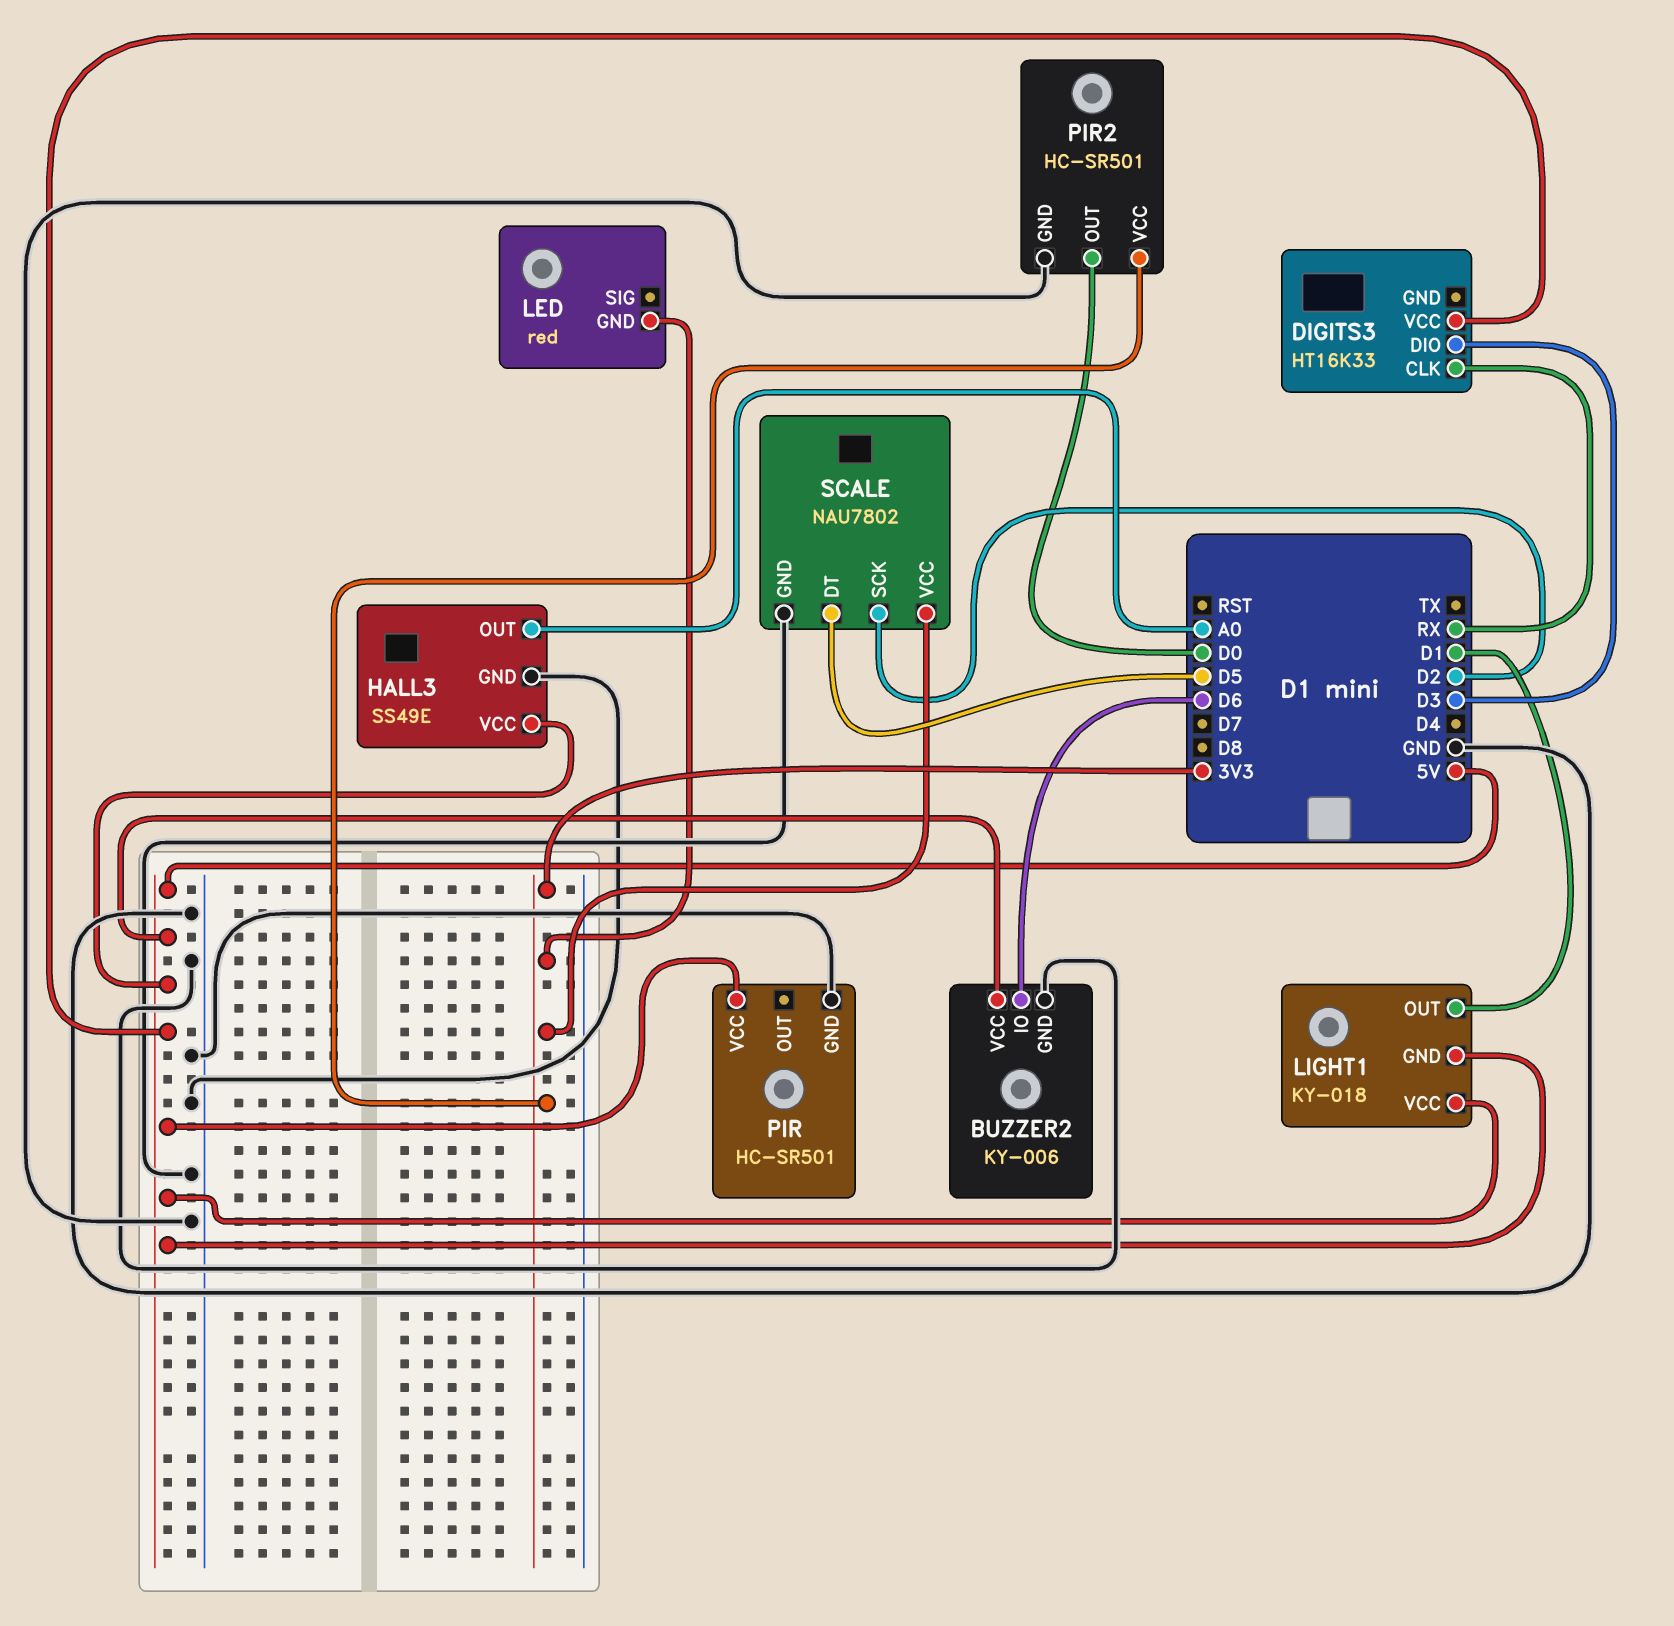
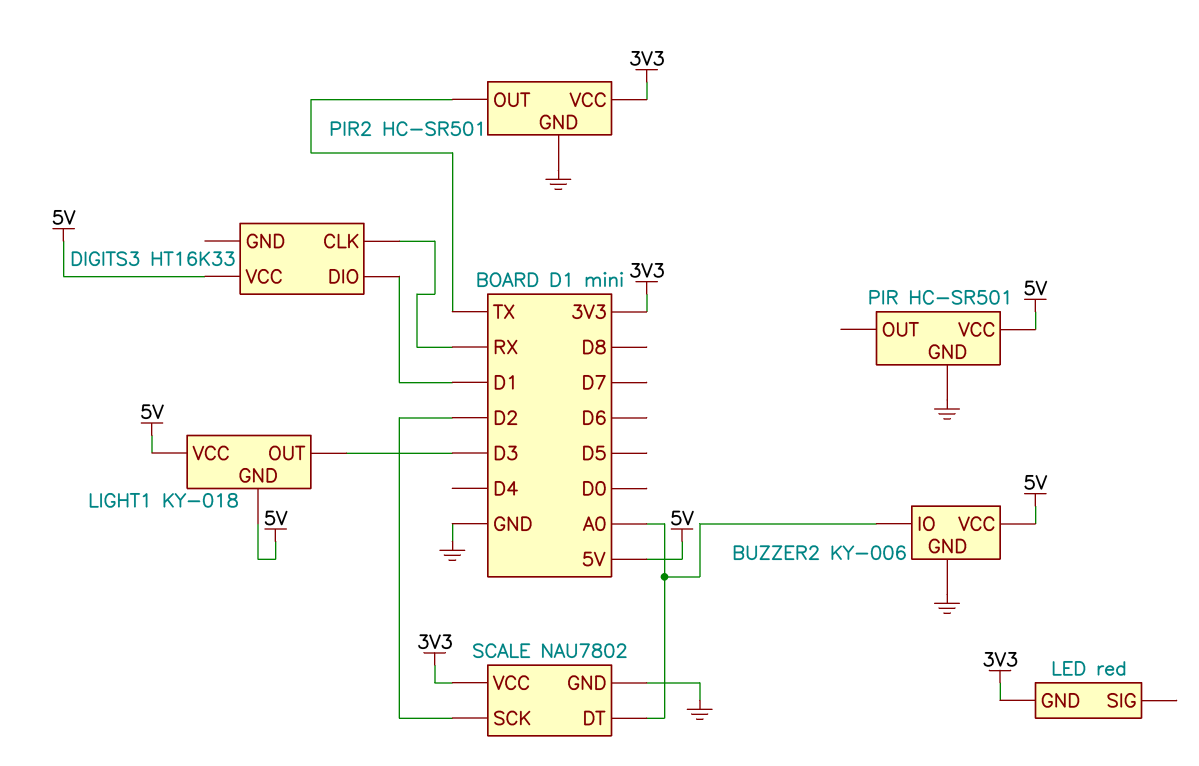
BUZZER2 pin IO: D6 -> A0
DIGITS3 pin DIO: D3 -> D1
HALL3: SS49E -> none
HALL3 pin GND: GND -> none
HALL3 pin OUT: A0 -> none
HALL3 pin VCC: 5V -> none
LIGHT1 pin OUT: D1 -> D3
PIR2 pin OUT: D0 -> TX
SCALE pin DT: D5 -> A0

